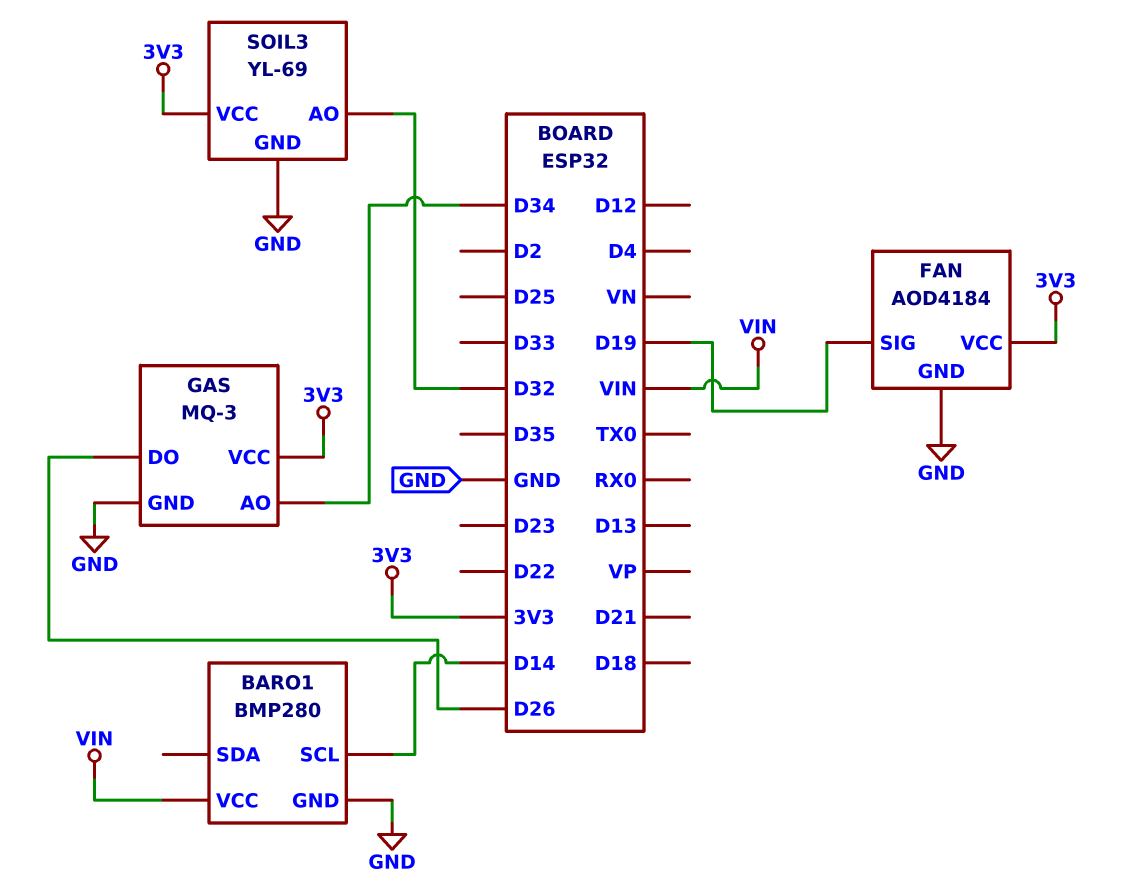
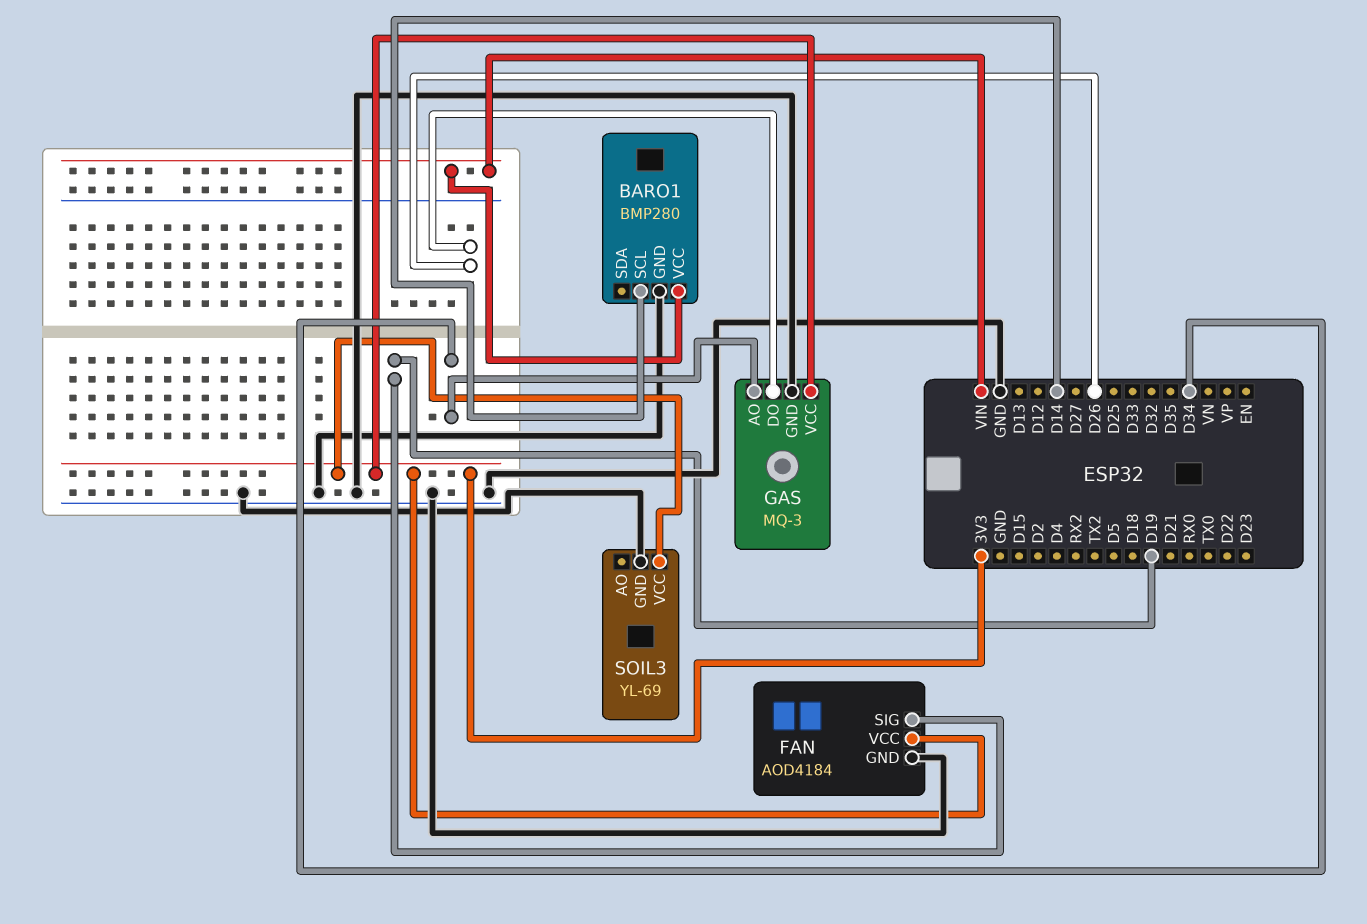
SOIL3 pin AO: D32 -> none

